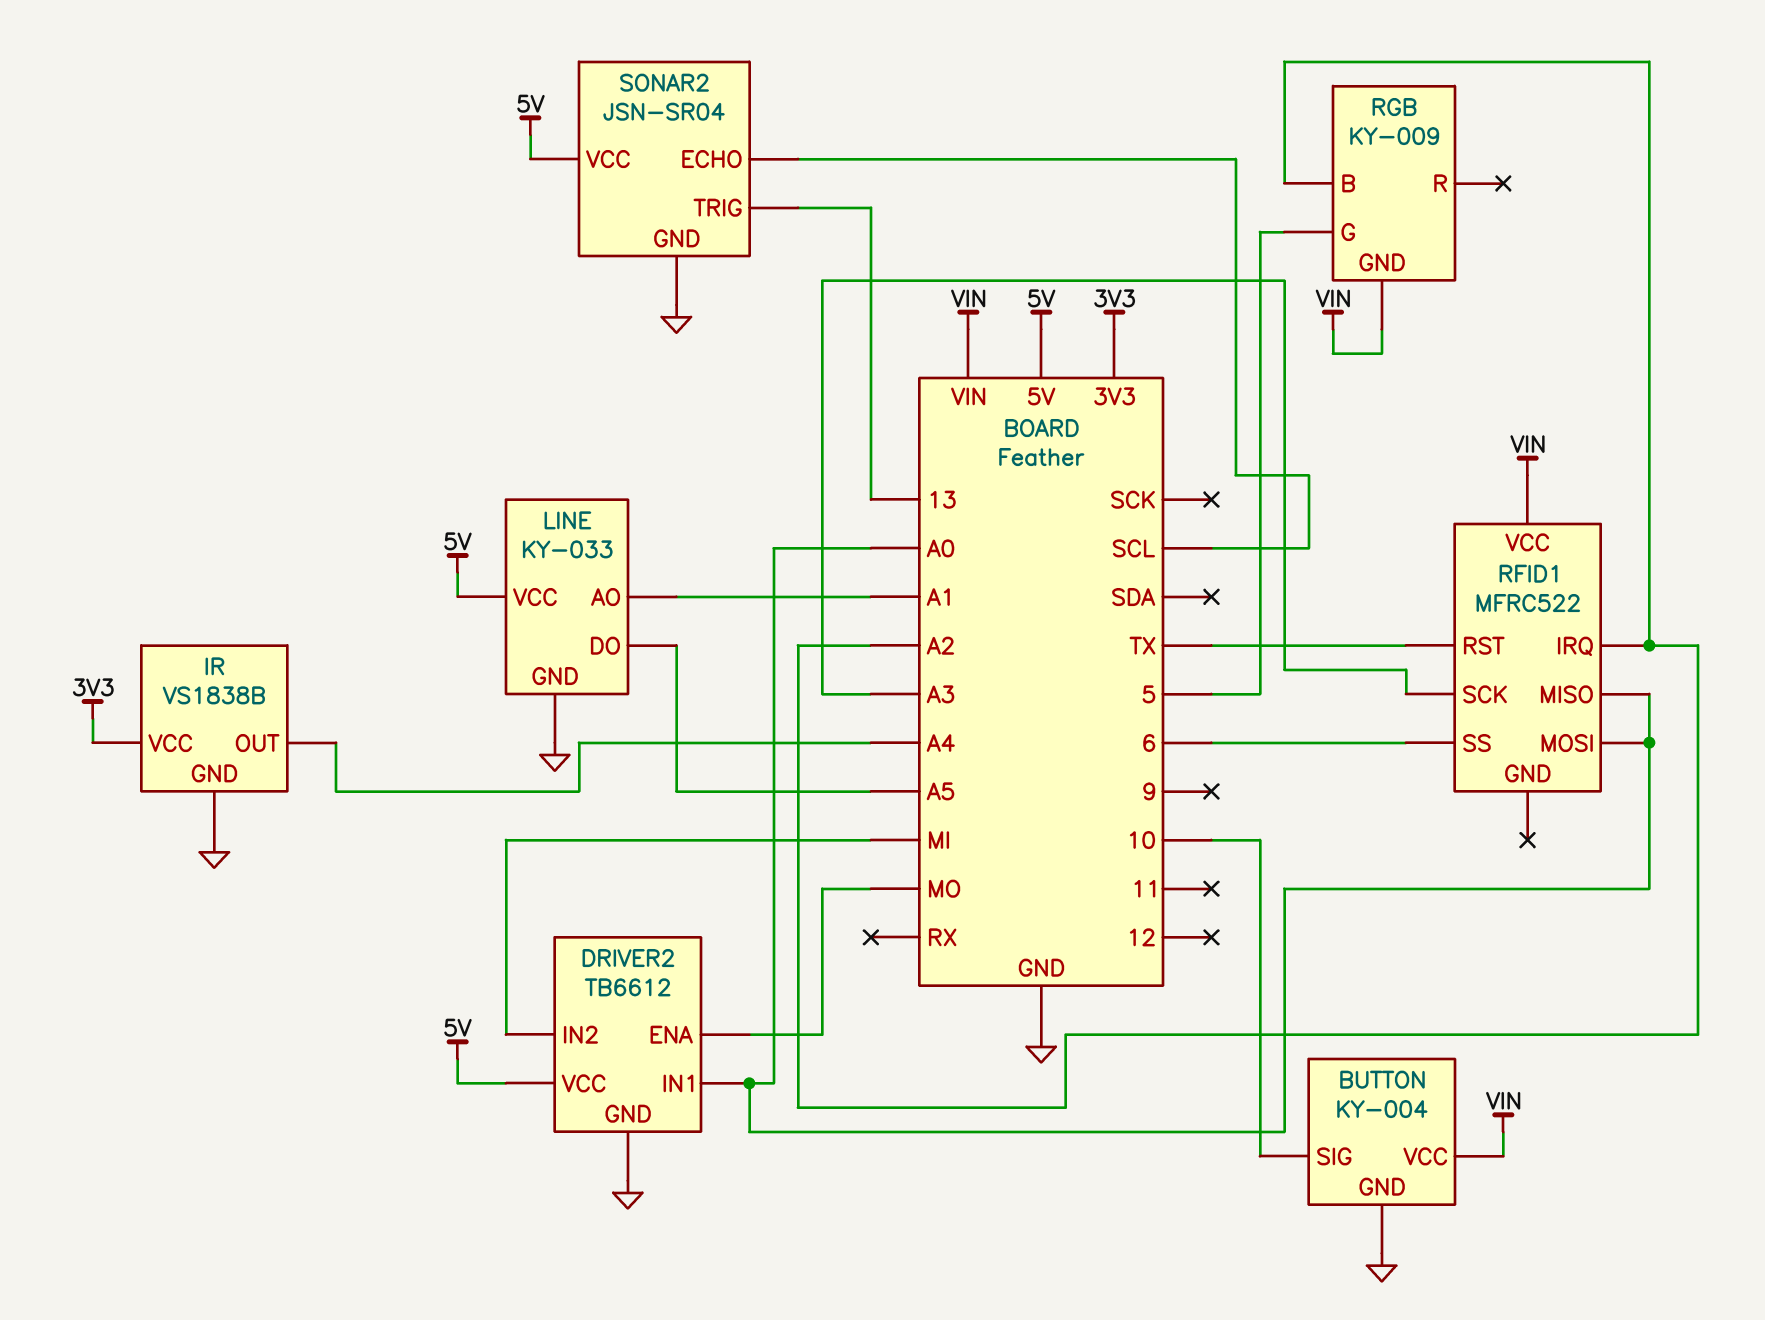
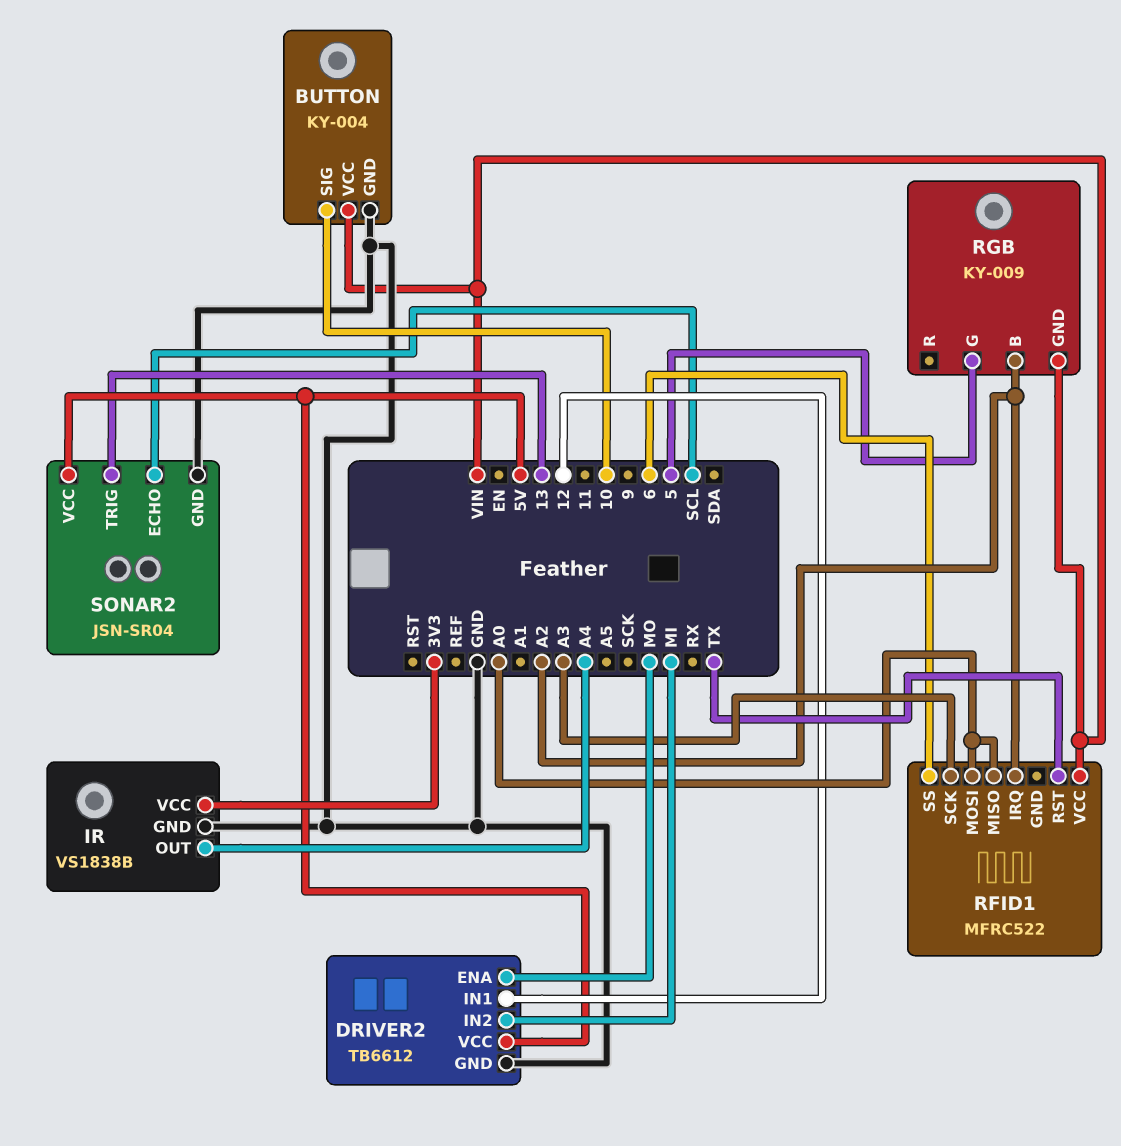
DRIVER2 pin IN1: A0 -> 12
LINE: KY-033 -> none
LINE pin AO: A1 -> none
LINE pin DO: A5 -> none
LINE pin GND: GND -> none
LINE pin VCC: 5V -> none

